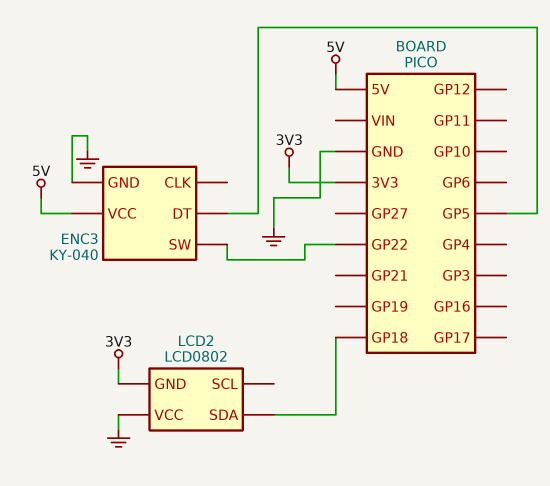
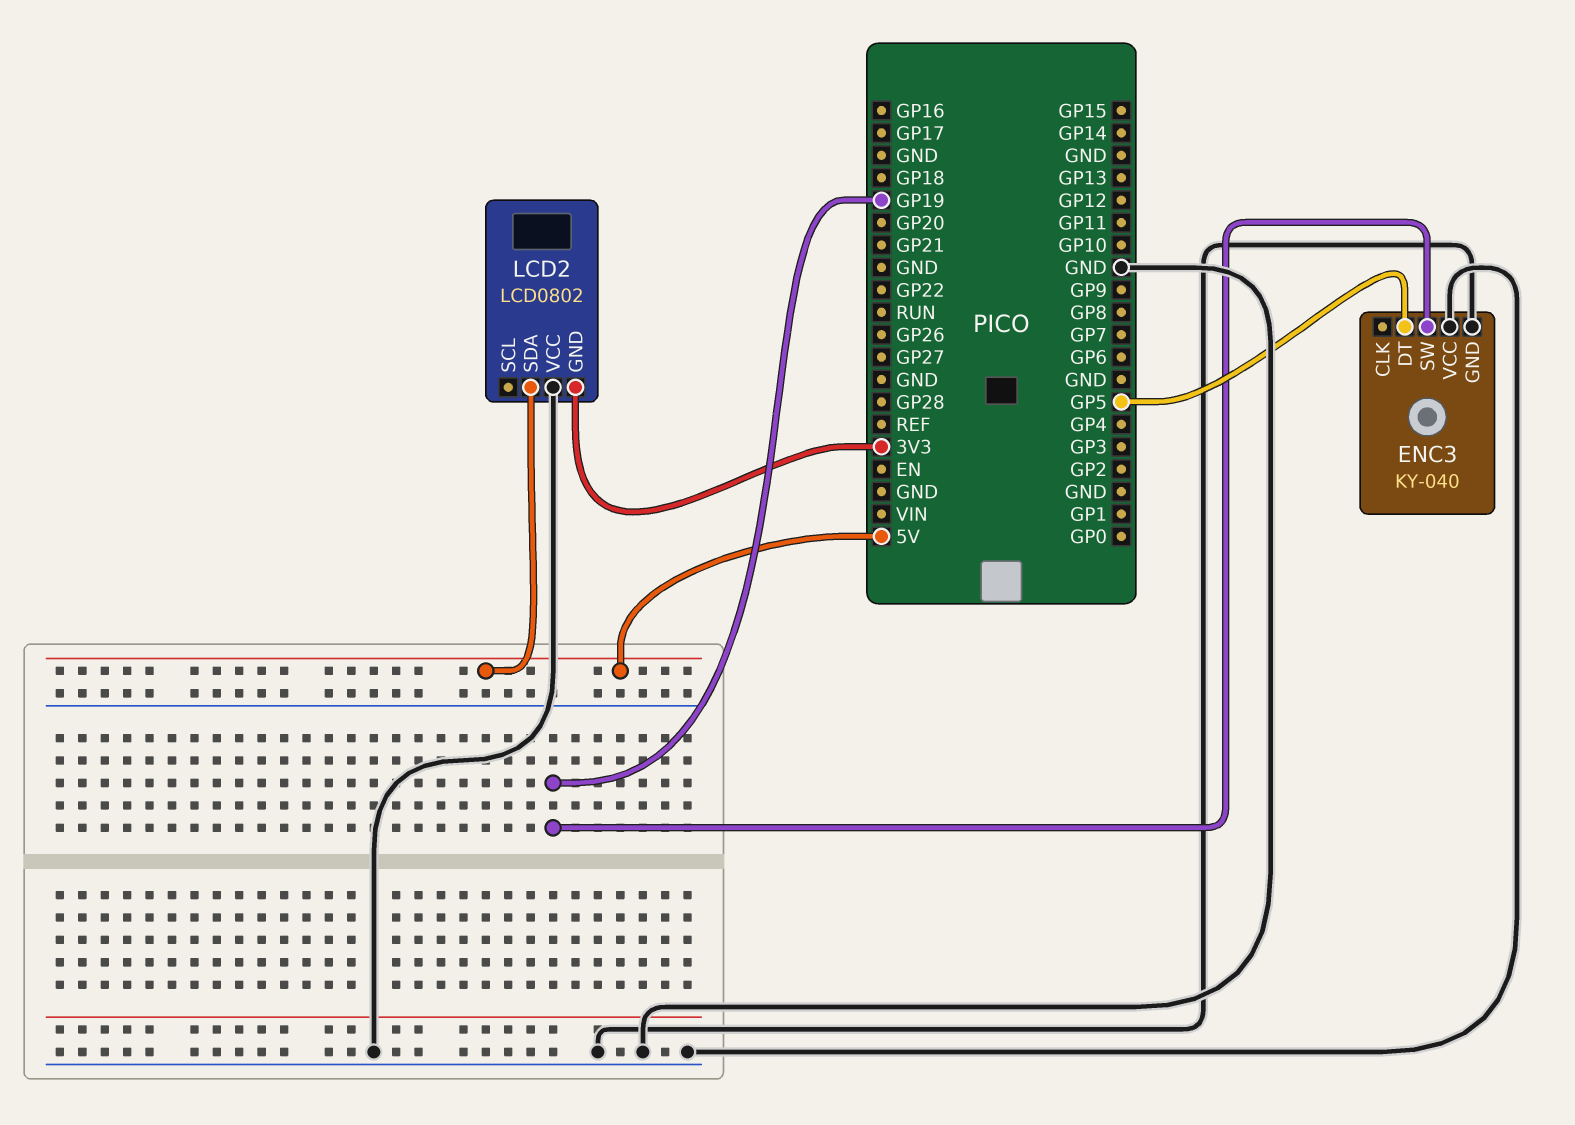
ENC3 pin SW: GP22 -> GP19
ENC3 pin VCC: 5V -> GND
LCD2 pin SDA: GP18 -> 5V

